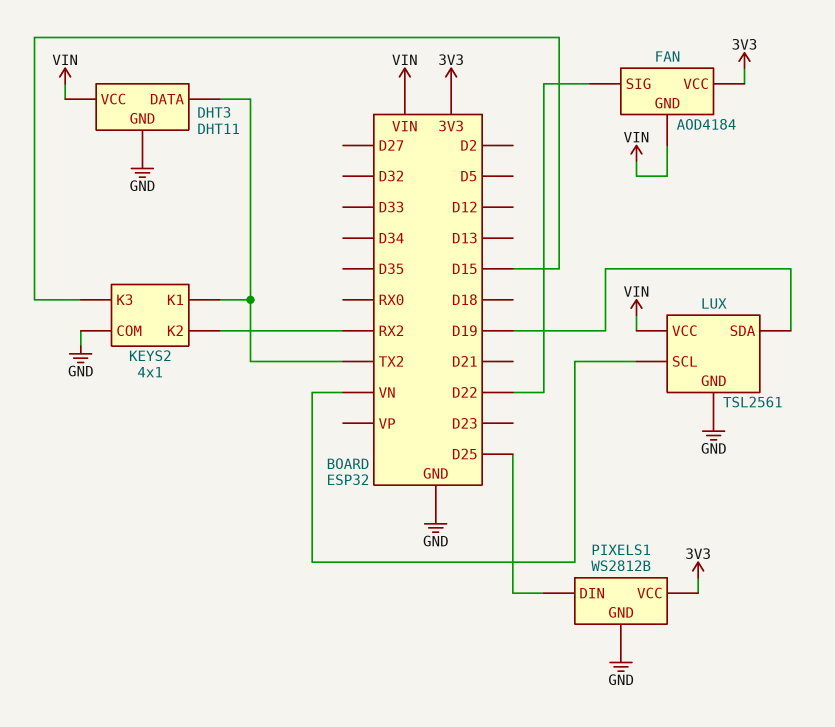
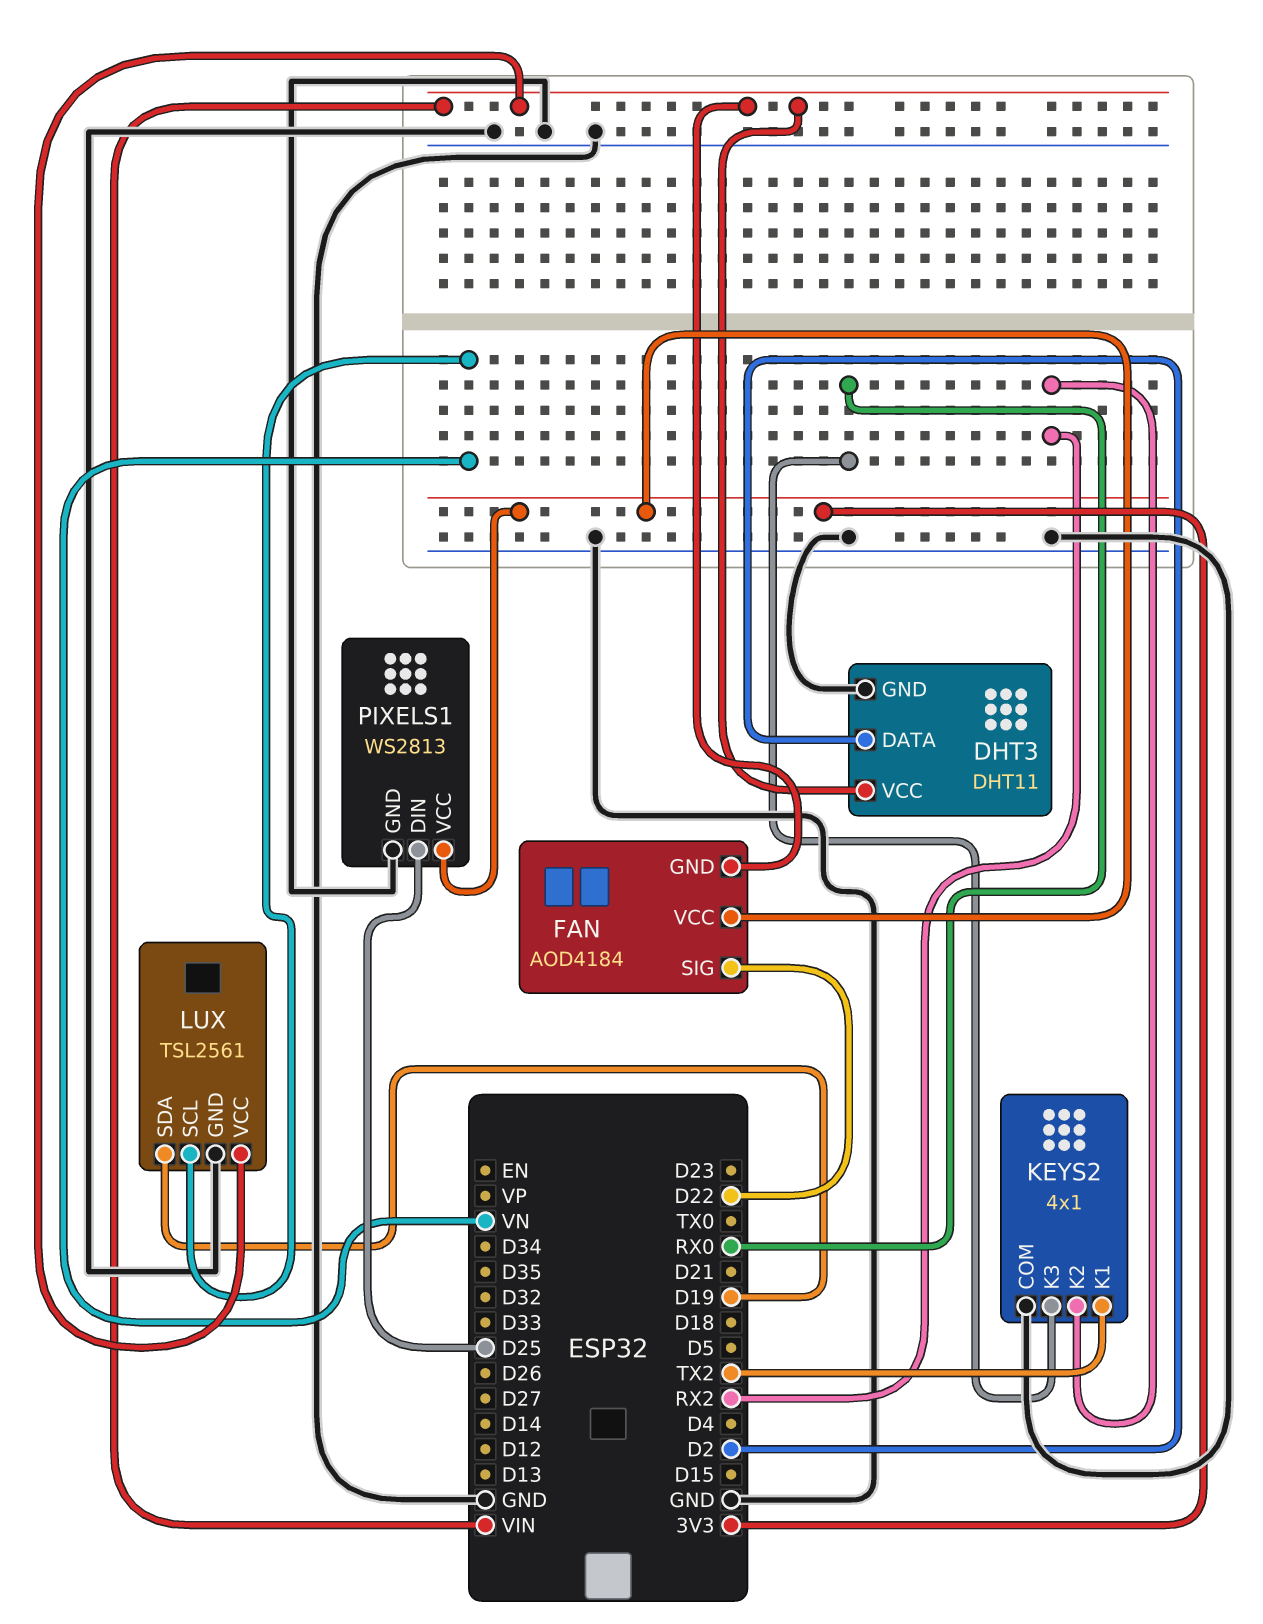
DHT3 pin DATA: TX2 -> D2
KEYS2 pin K3: D15 -> RX0
PIXELS1: WS2812B -> WS2813

